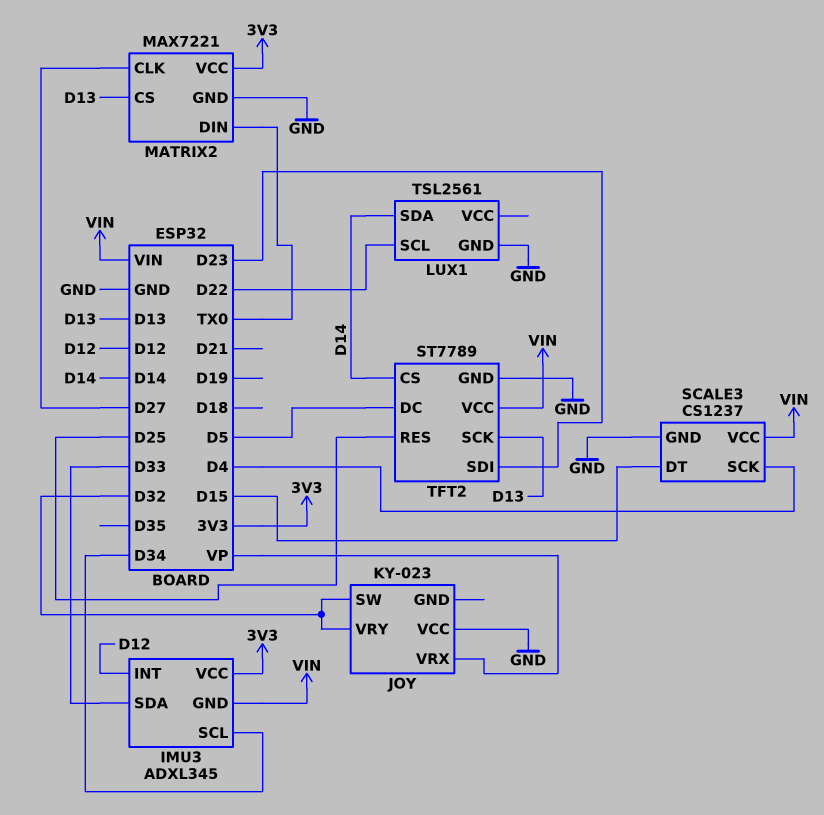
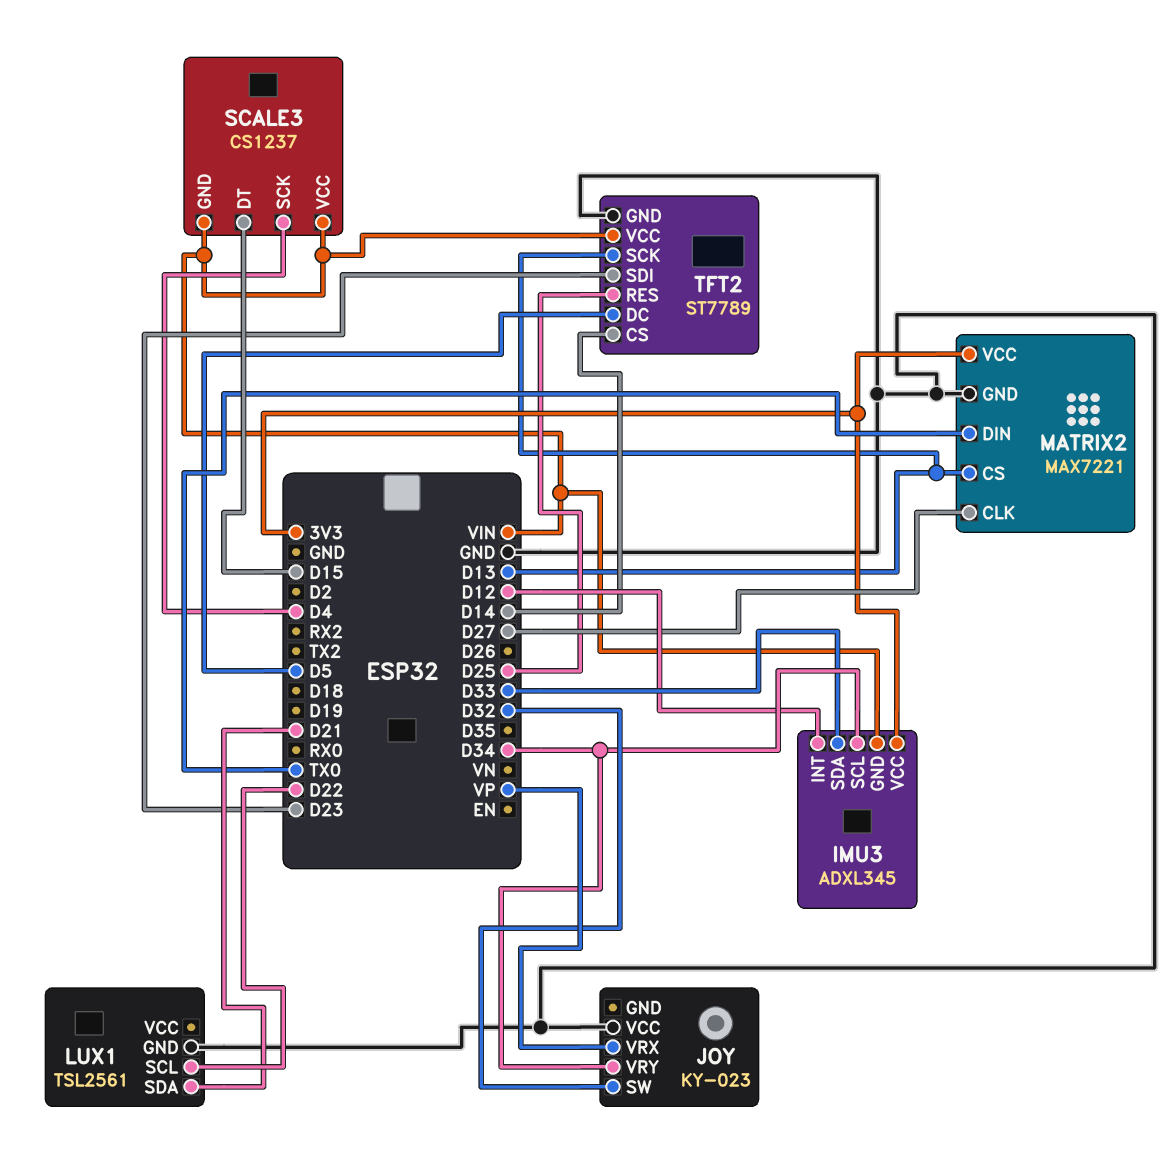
JOY pin VRY: D32 -> D34
LUX1 pin SDA: D14 -> D21
SCALE3 pin GND: GND -> VIN

